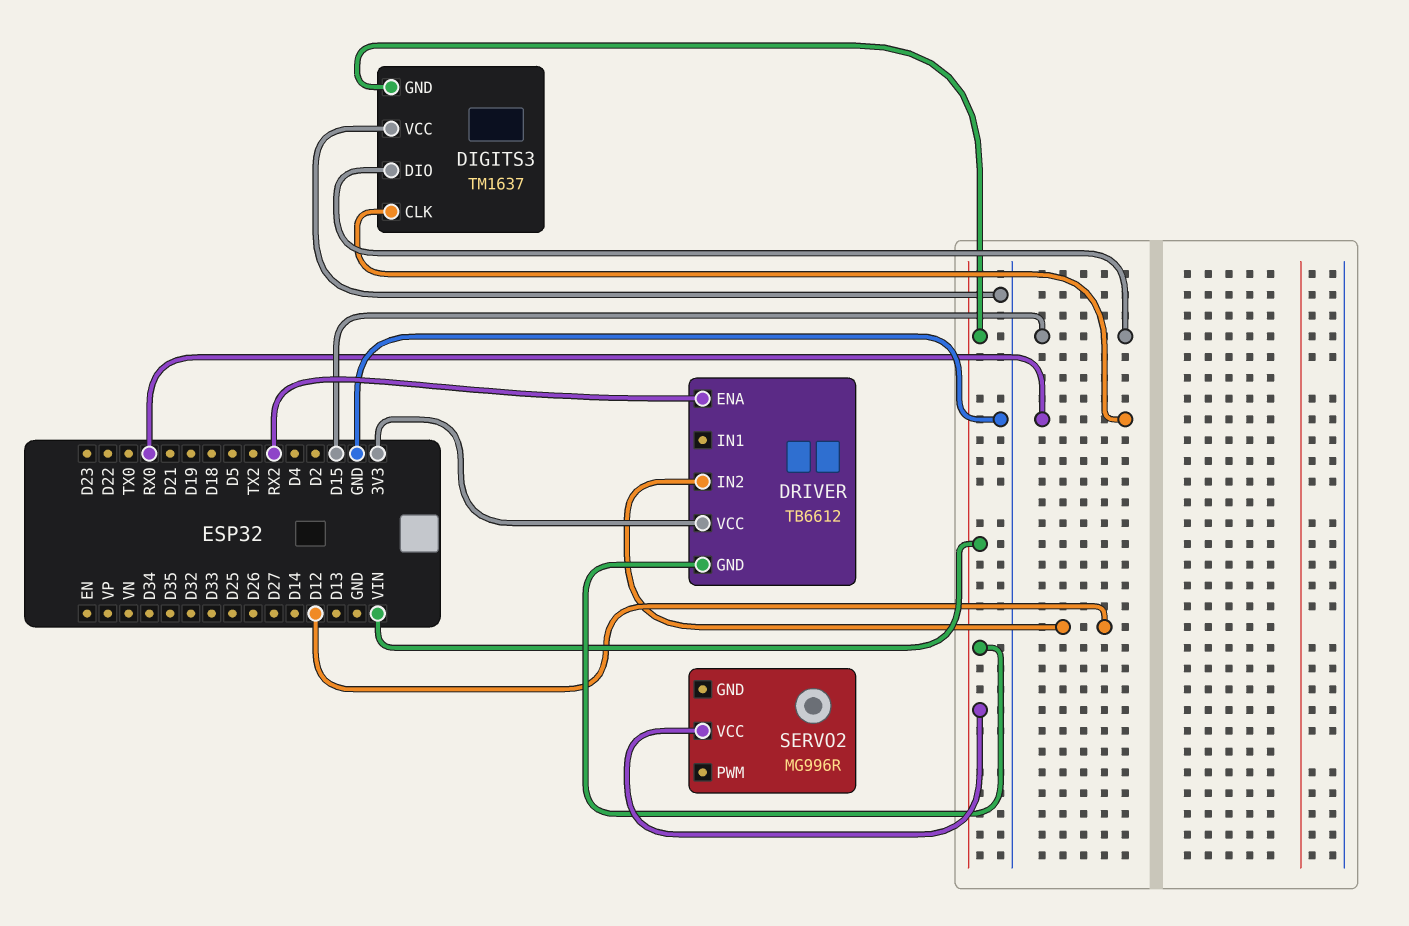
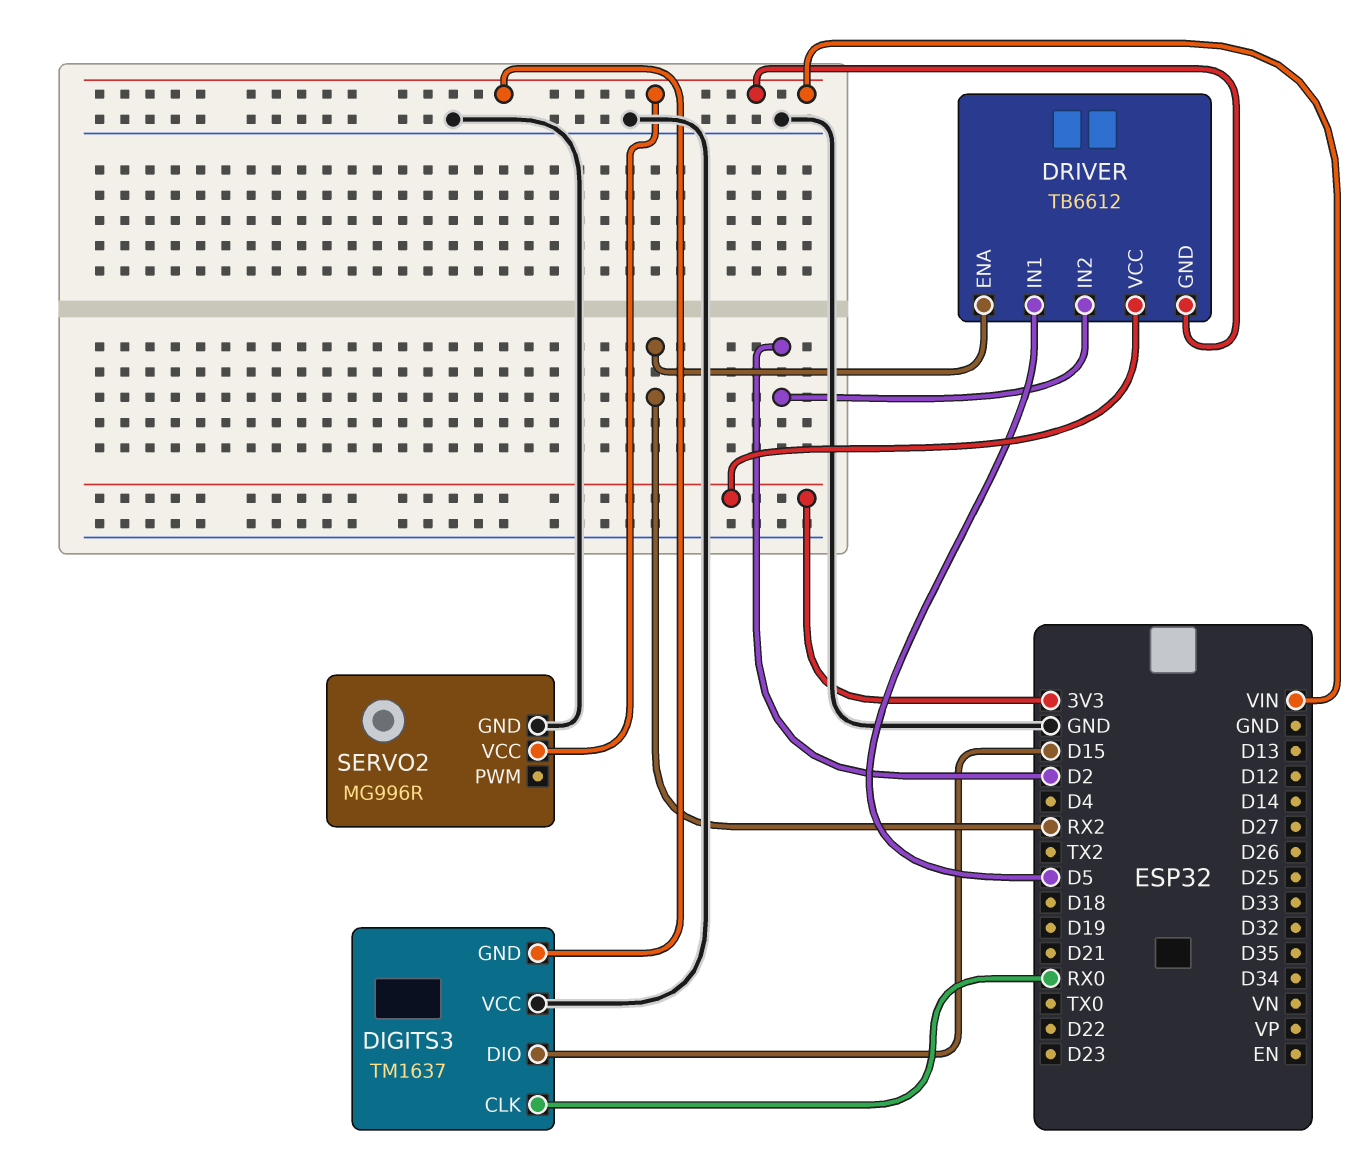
DRIVER pin IN1: none -> D5
DRIVER pin IN2: D12 -> D2
SERVO2 pin GND: none -> GND

